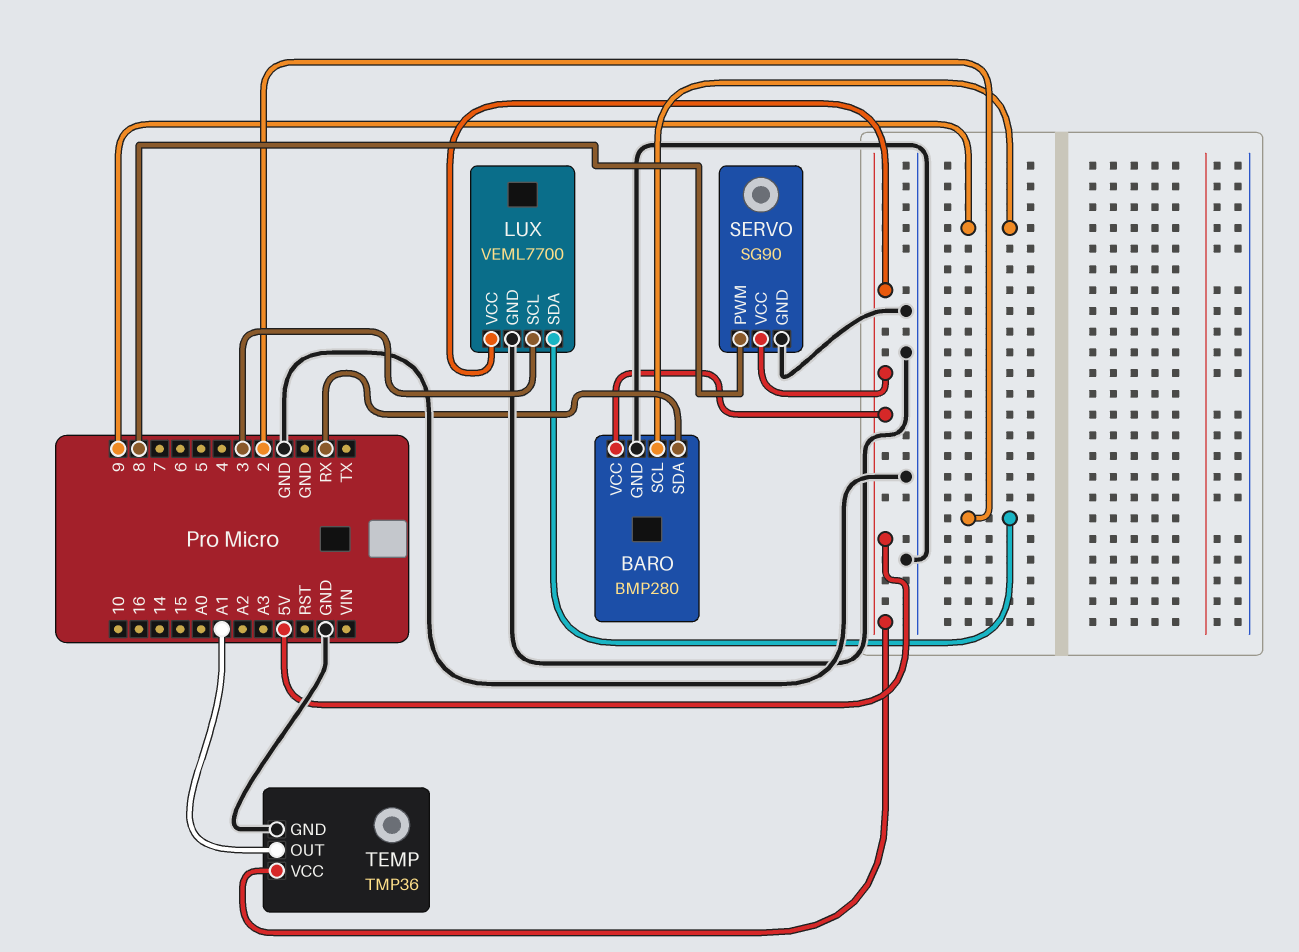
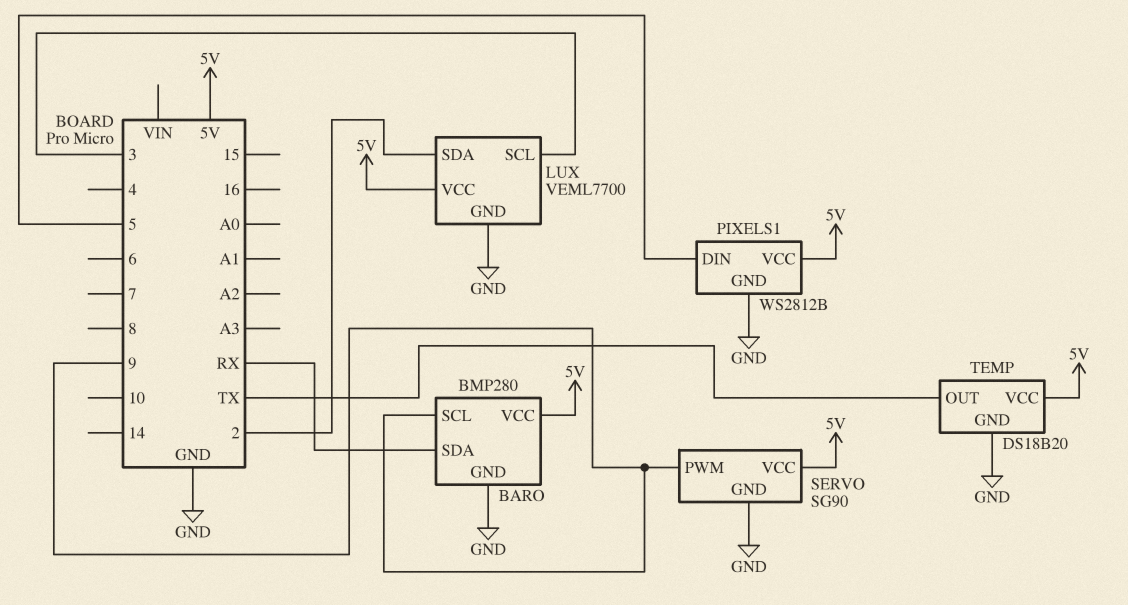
PIXELS1: none -> WS2812B
PIXELS1 pin DIN: none -> 5
PIXELS1 pin GND: none -> GND
PIXELS1 pin VCC: none -> 5V
SERVO pin PWM: 8 -> 9
TEMP: TMP36 -> DS18B20
TEMP pin OUT: A1 -> TX

